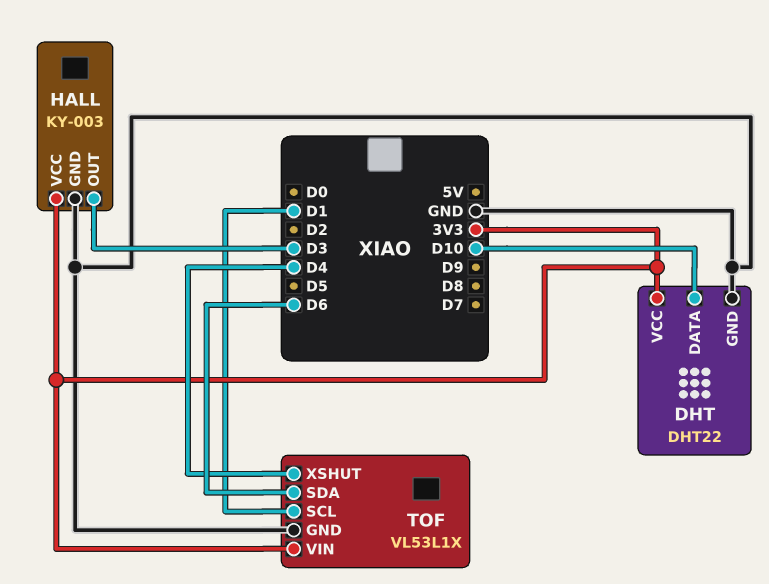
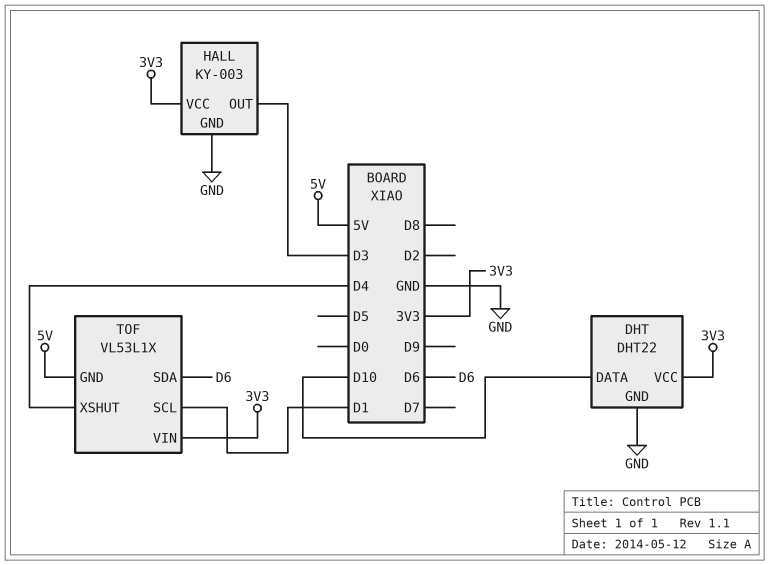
TOF pin GND: GND -> 5V

